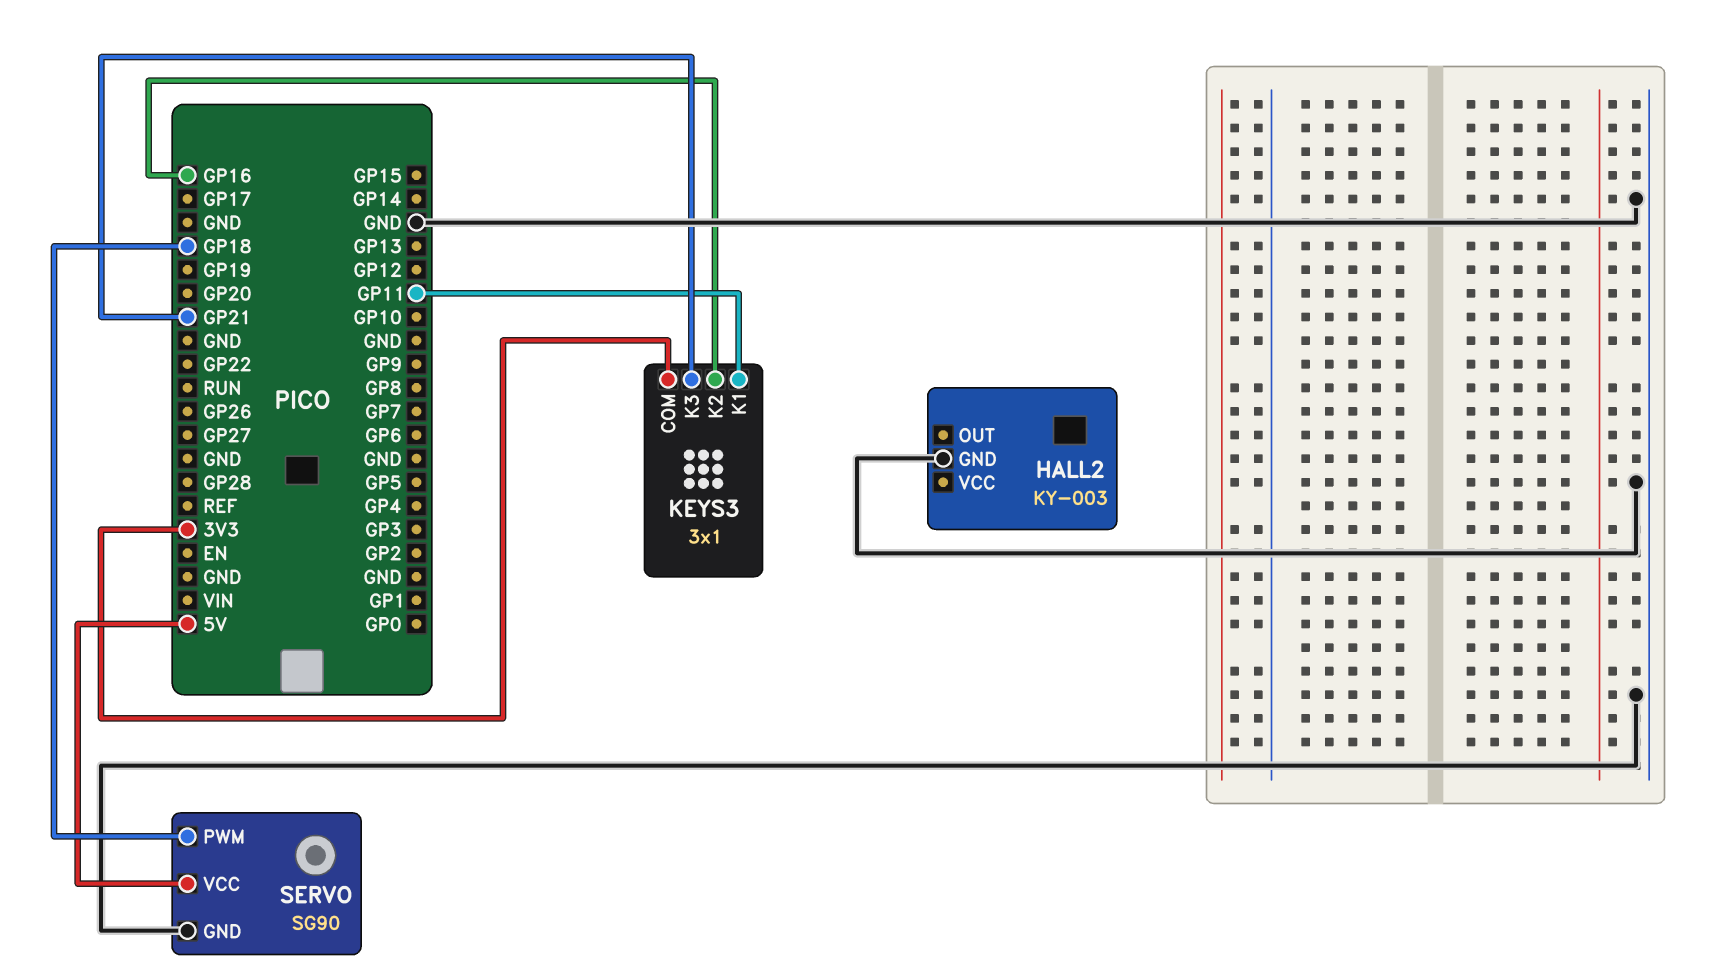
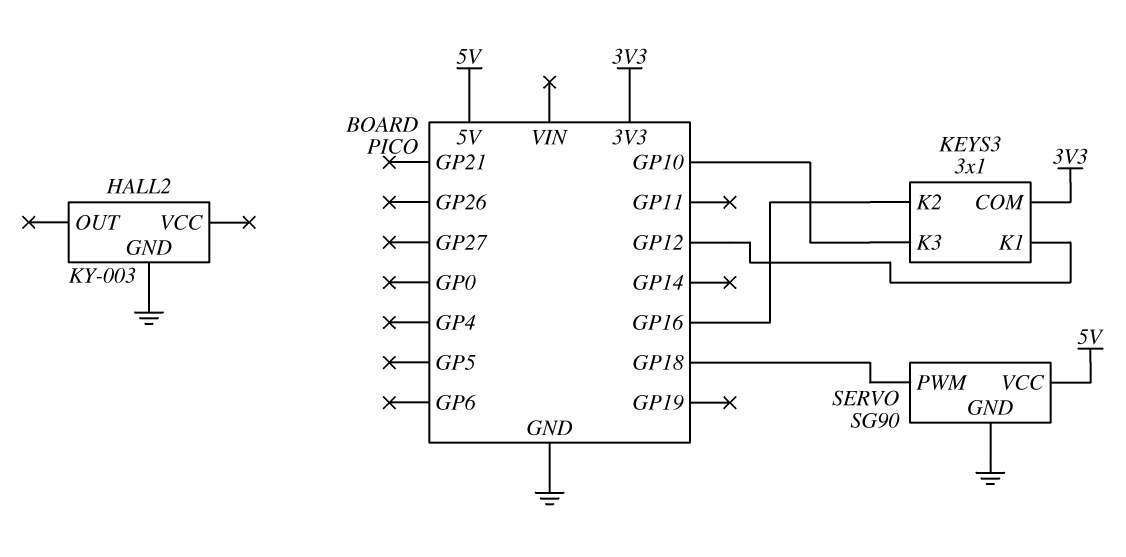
KEYS3 pin K1: GP11 -> GP12
KEYS3 pin K3: GP21 -> GP10

